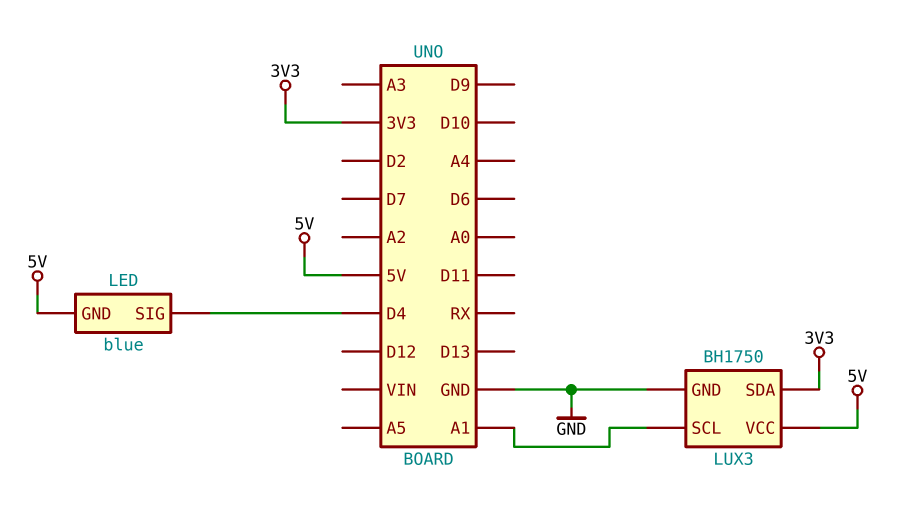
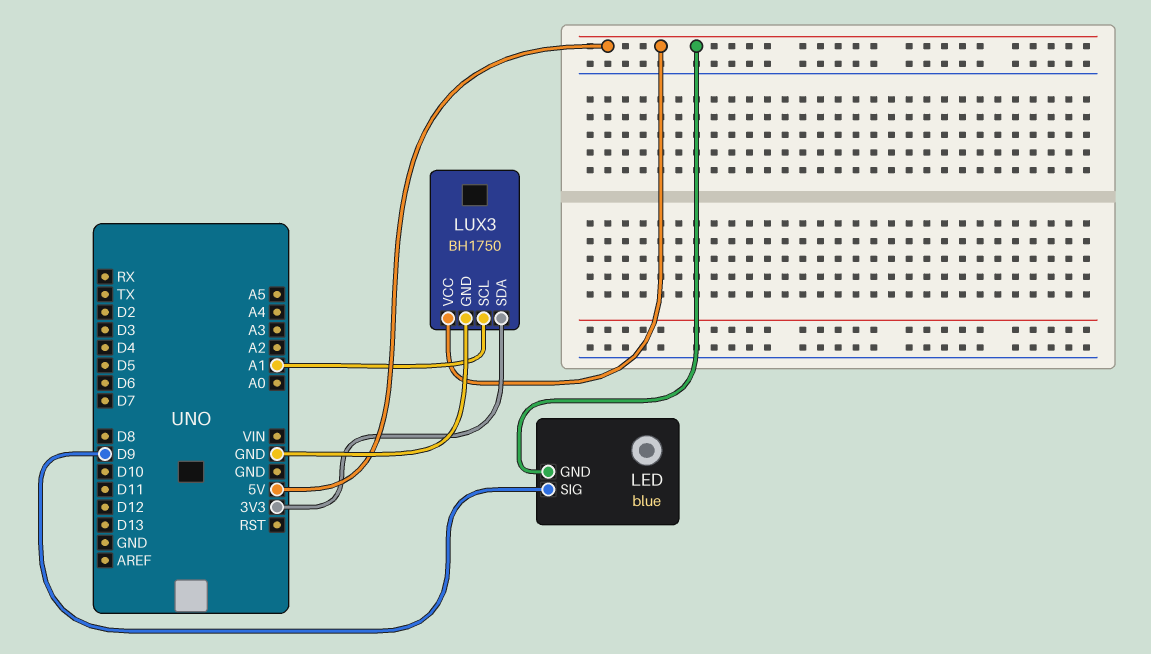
LED pin SIG: D4 -> D9

